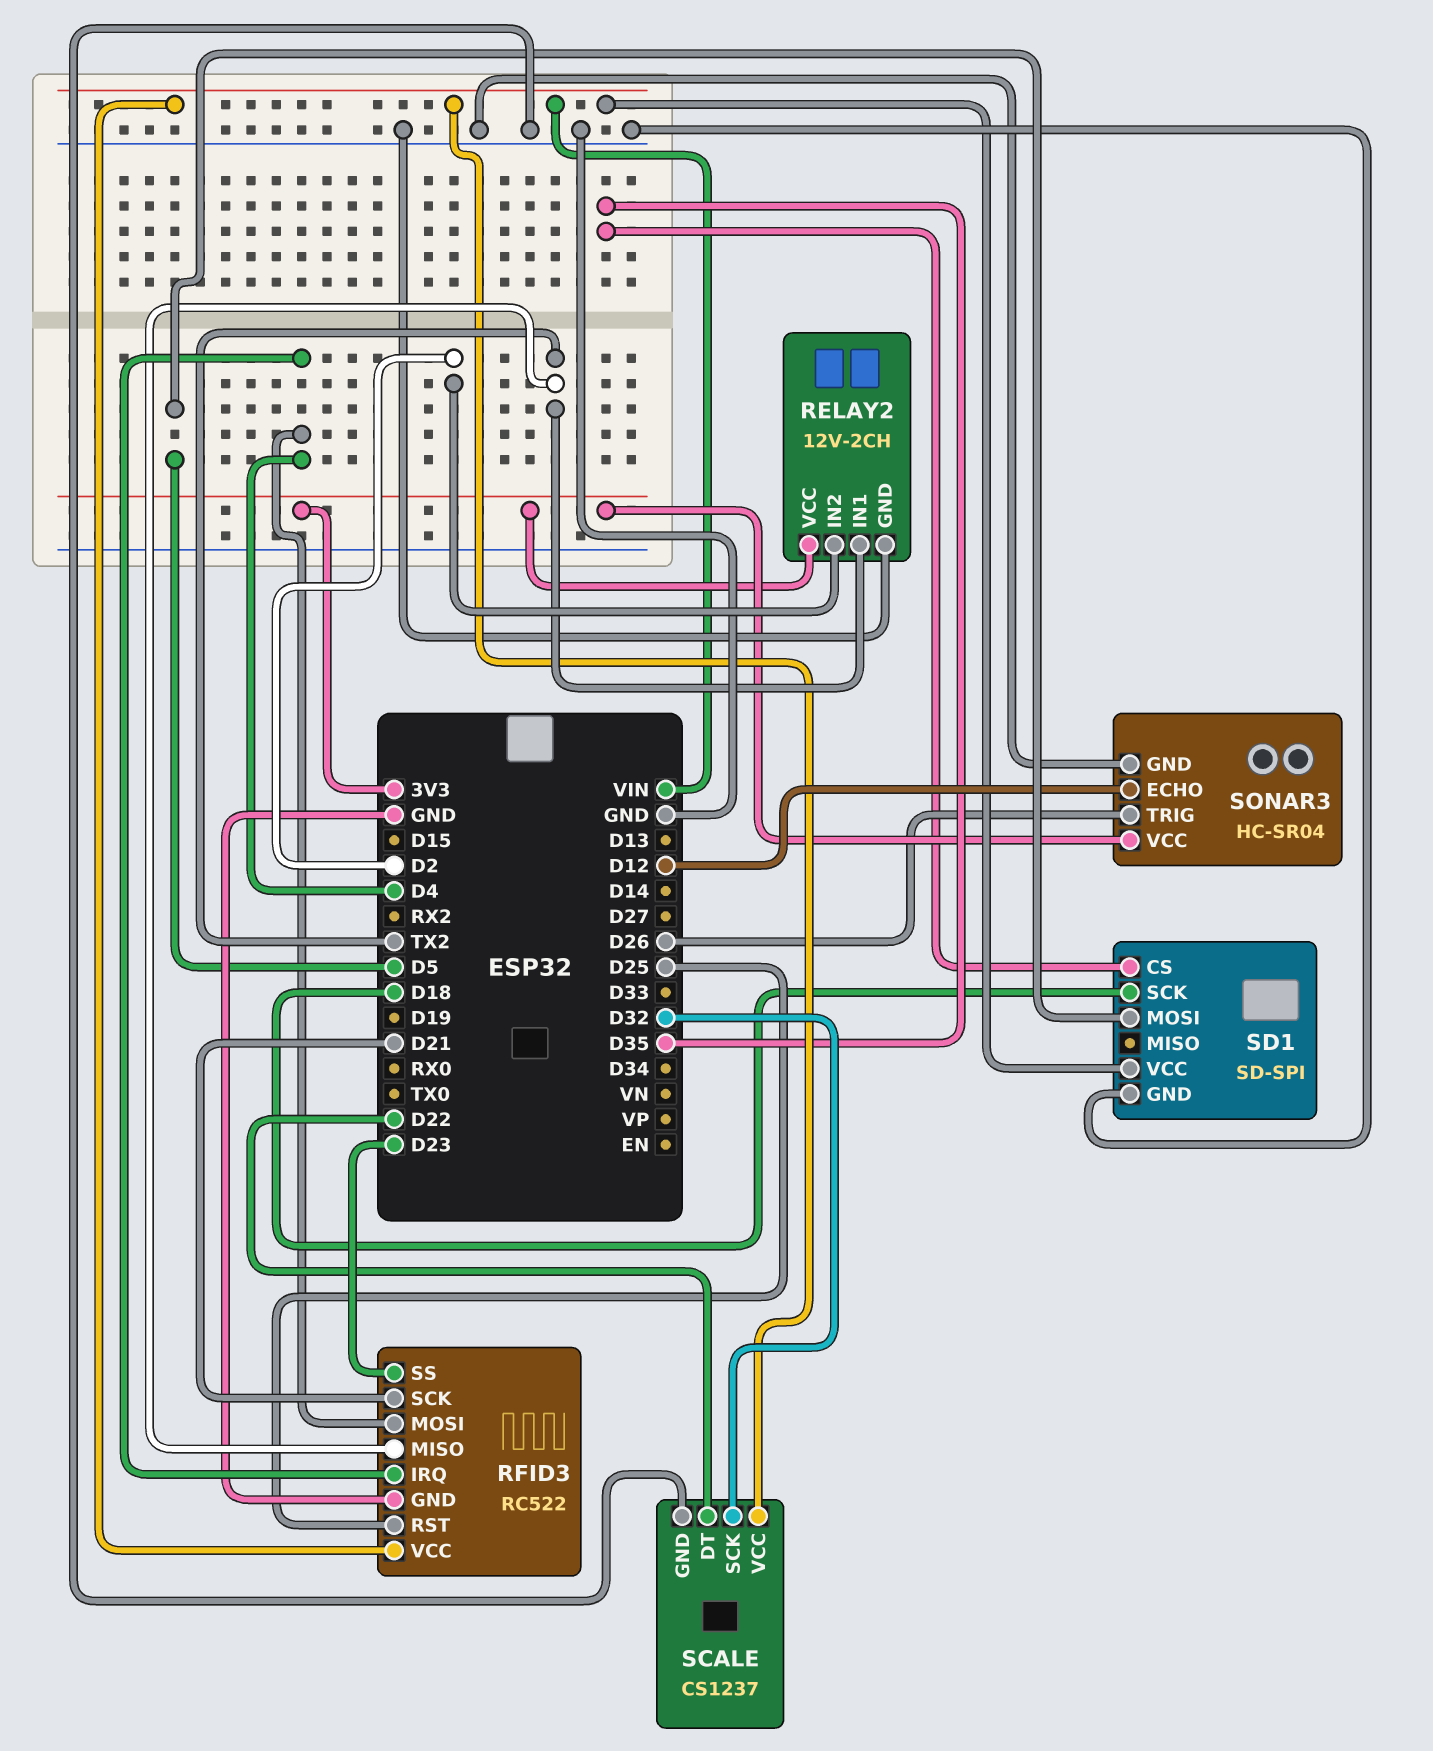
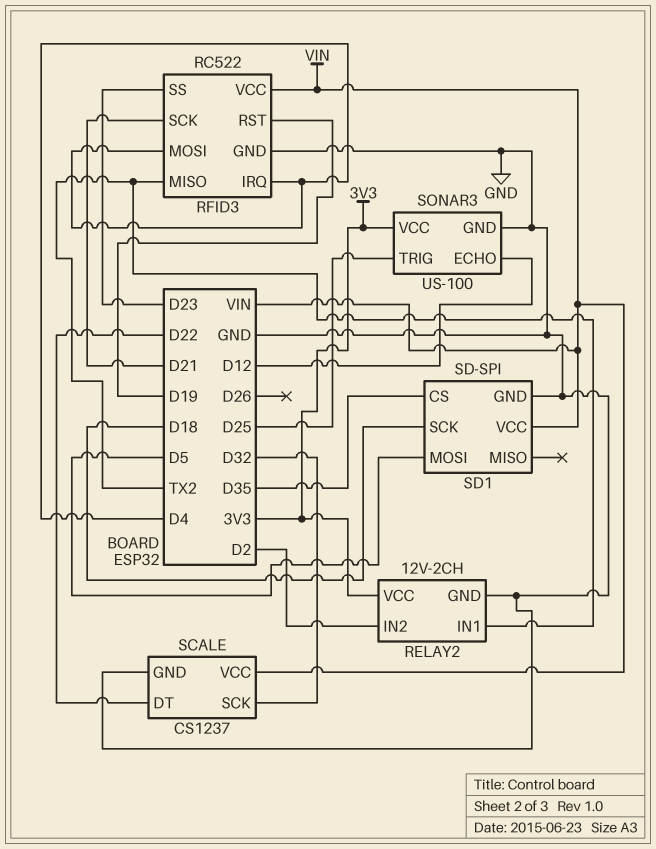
RFID3 pin RST: D25 -> D19
SONAR3: HC-SR04 -> US-100
SONAR3 pin TRIG: D26 -> D25

